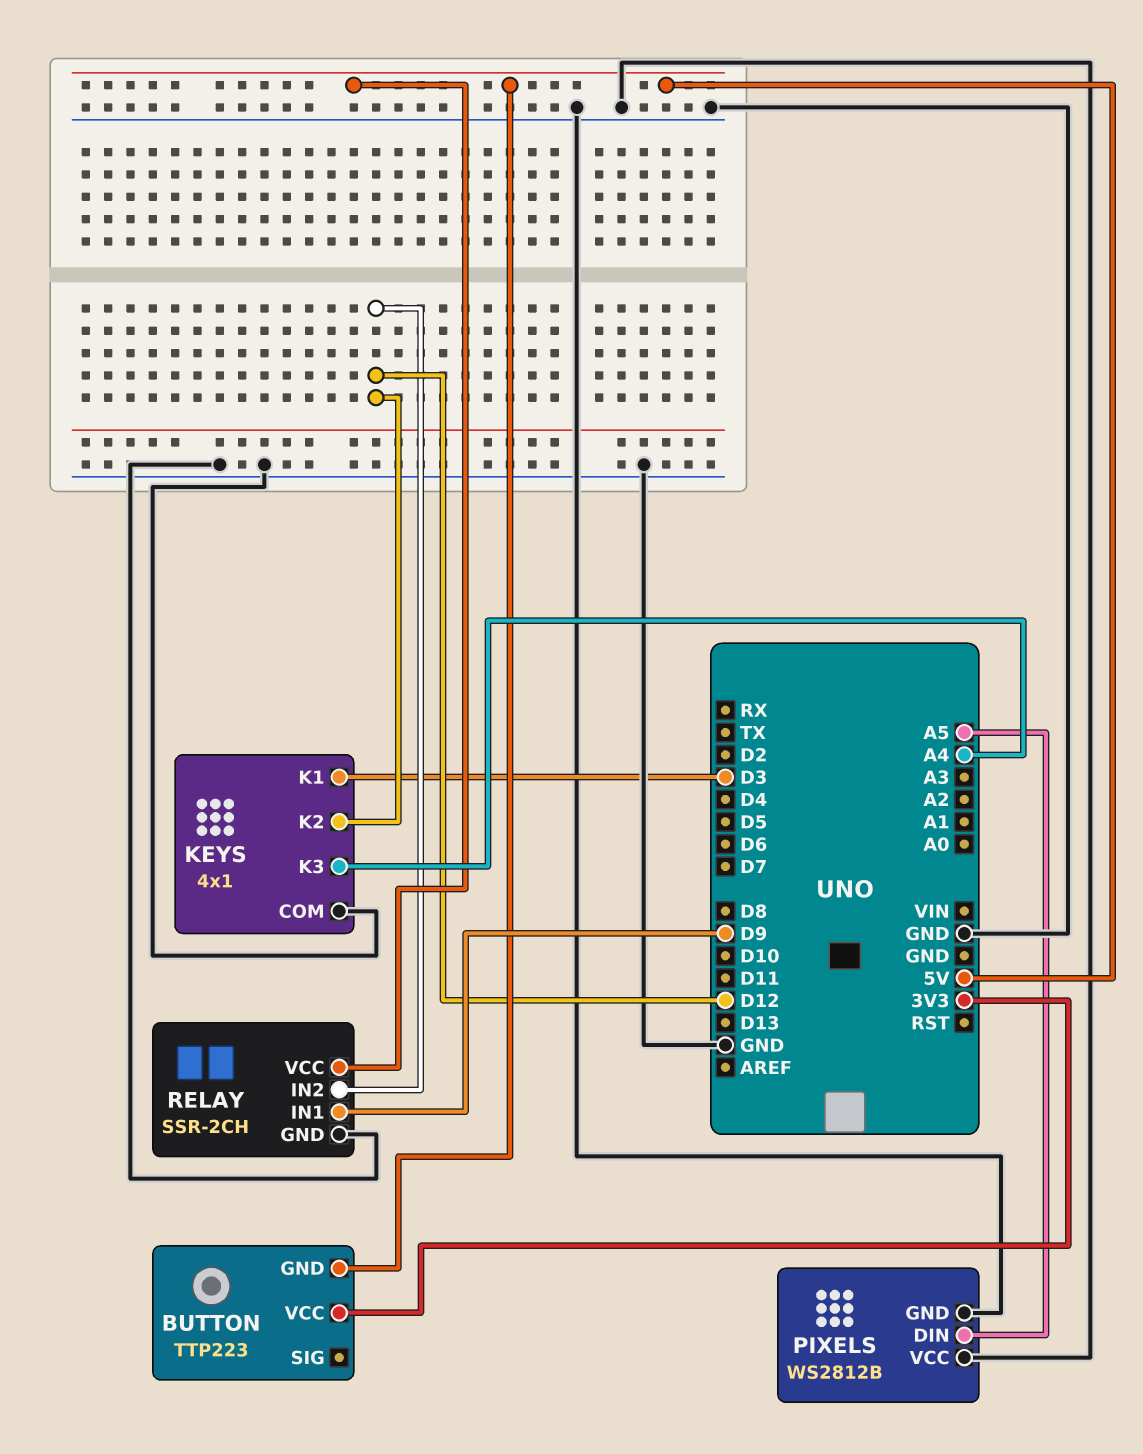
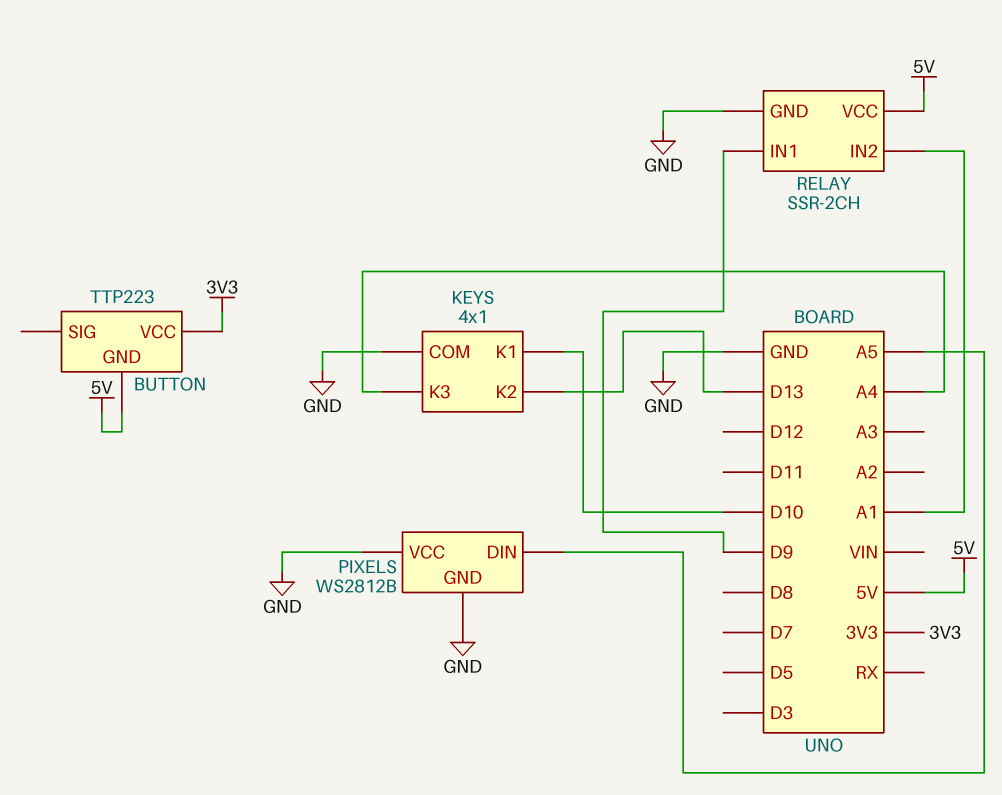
KEYS pin K1: D3 -> D10
KEYS pin K2: D12 -> D13
RELAY pin IN2: D12 -> A1

